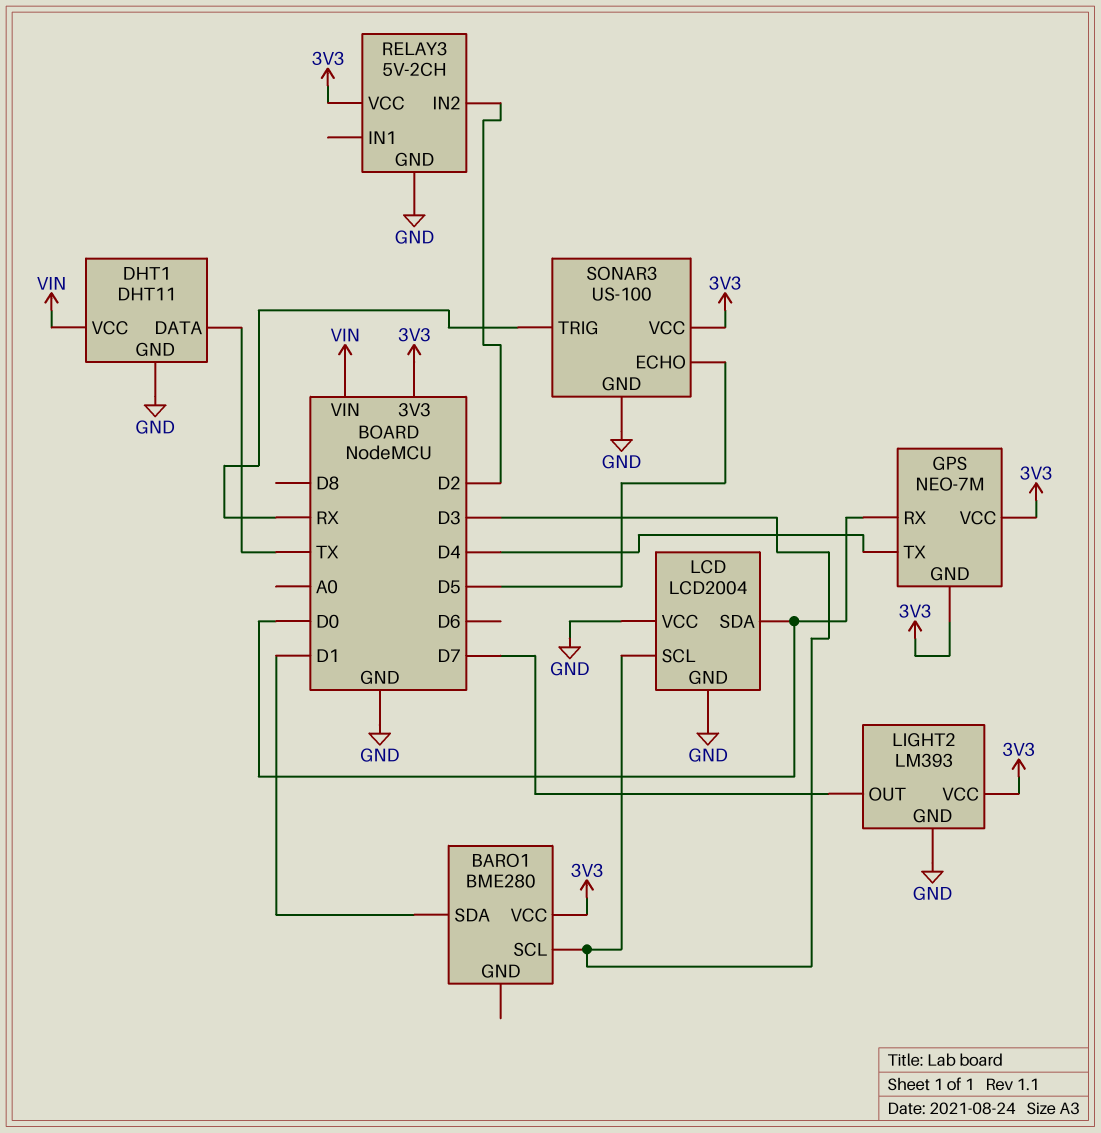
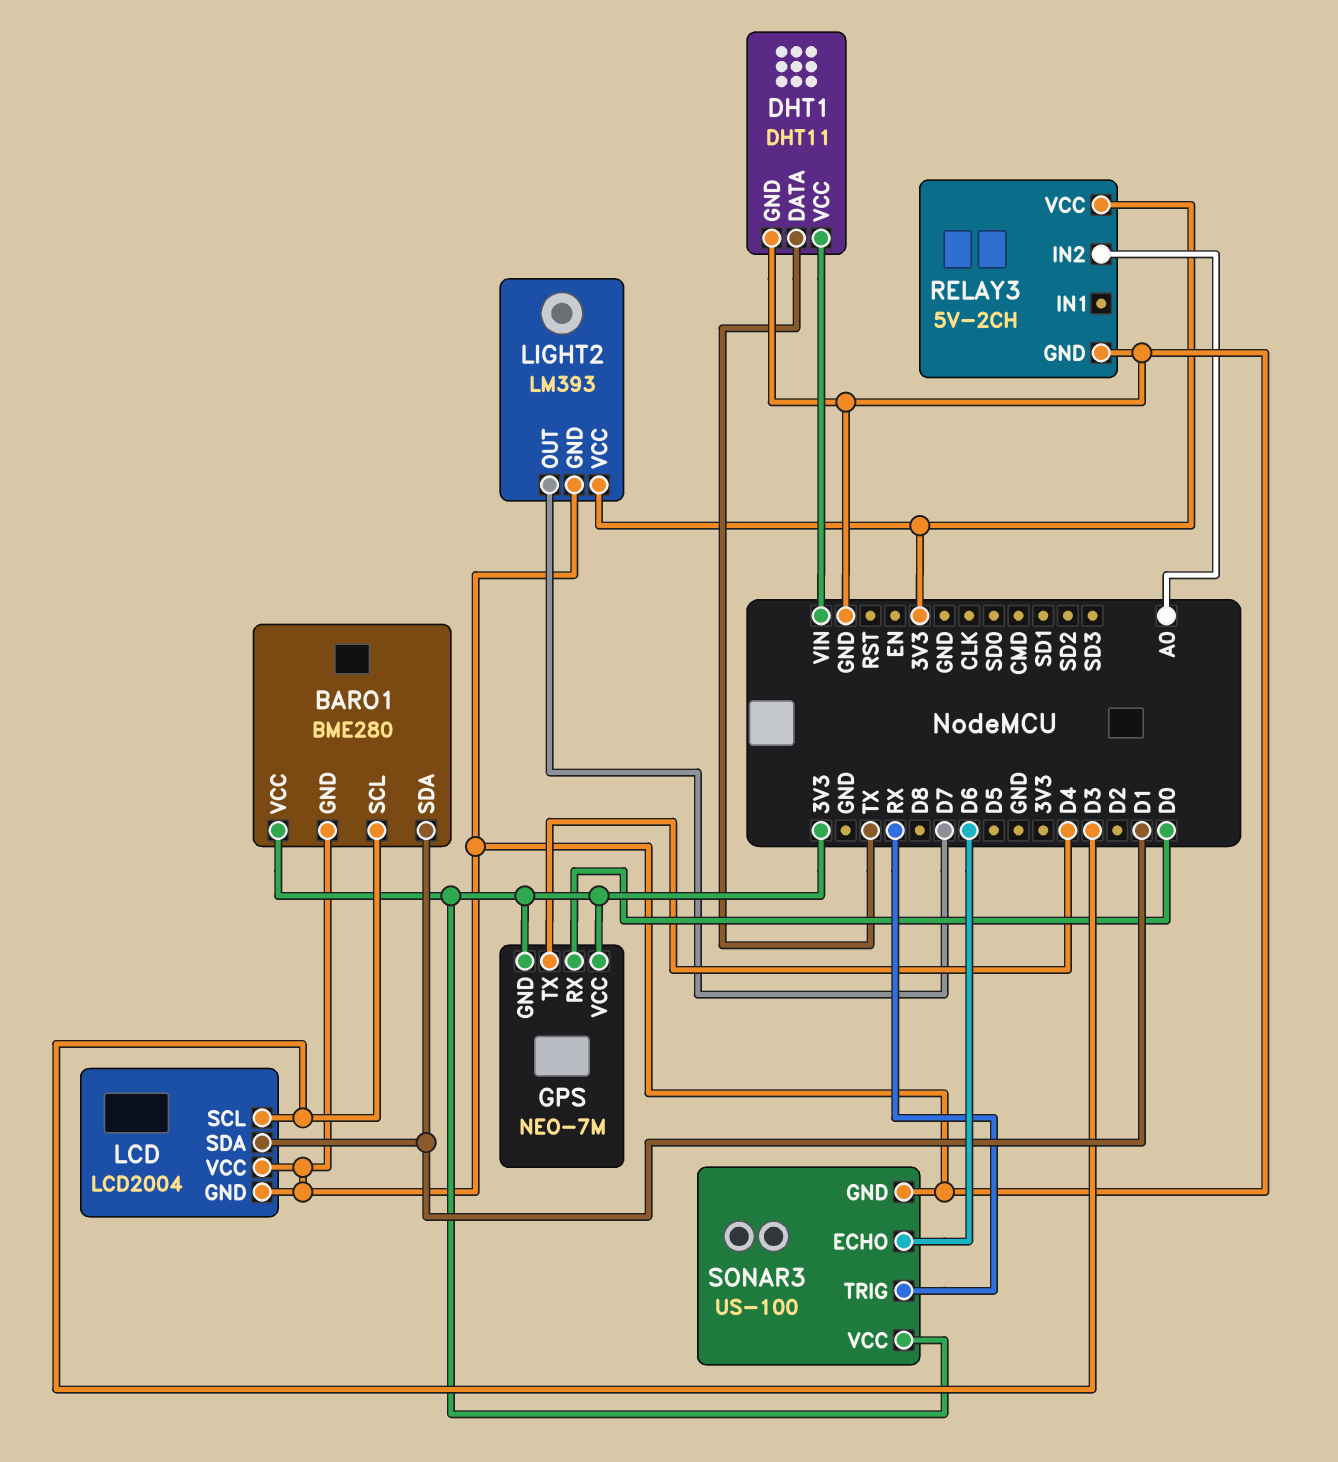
BARO1 pin GND: none -> GND
LCD pin SDA: D0 -> D1
RELAY3 pin IN2: D2 -> A0
SONAR3 pin ECHO: D5 -> D6

